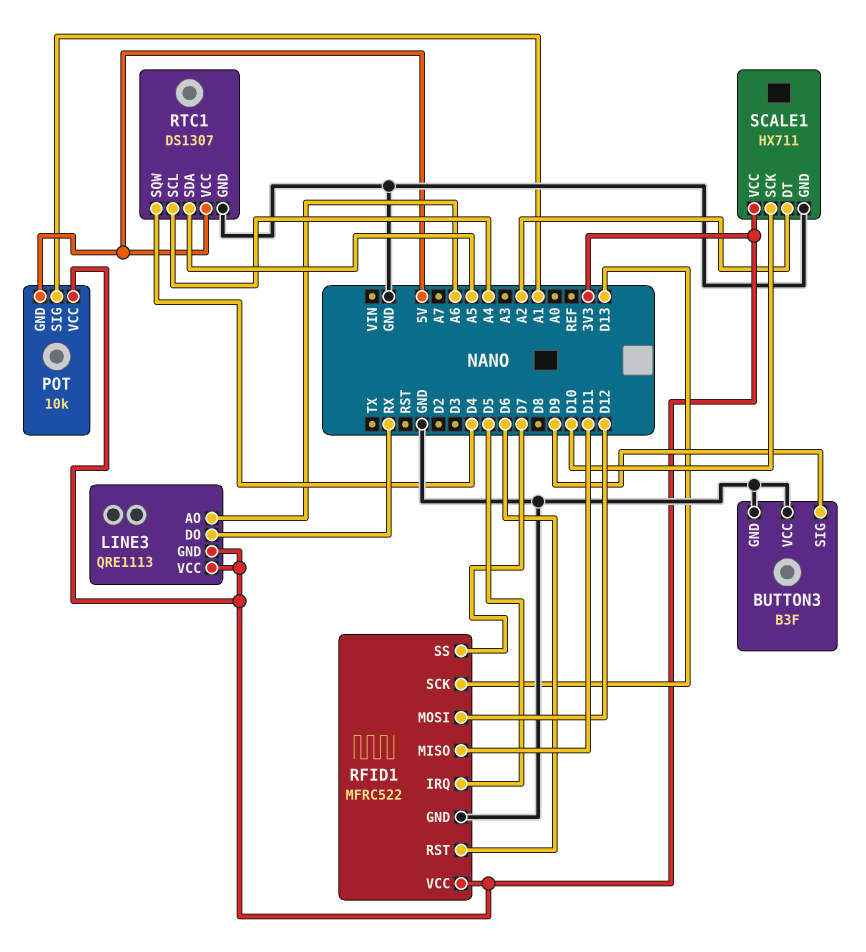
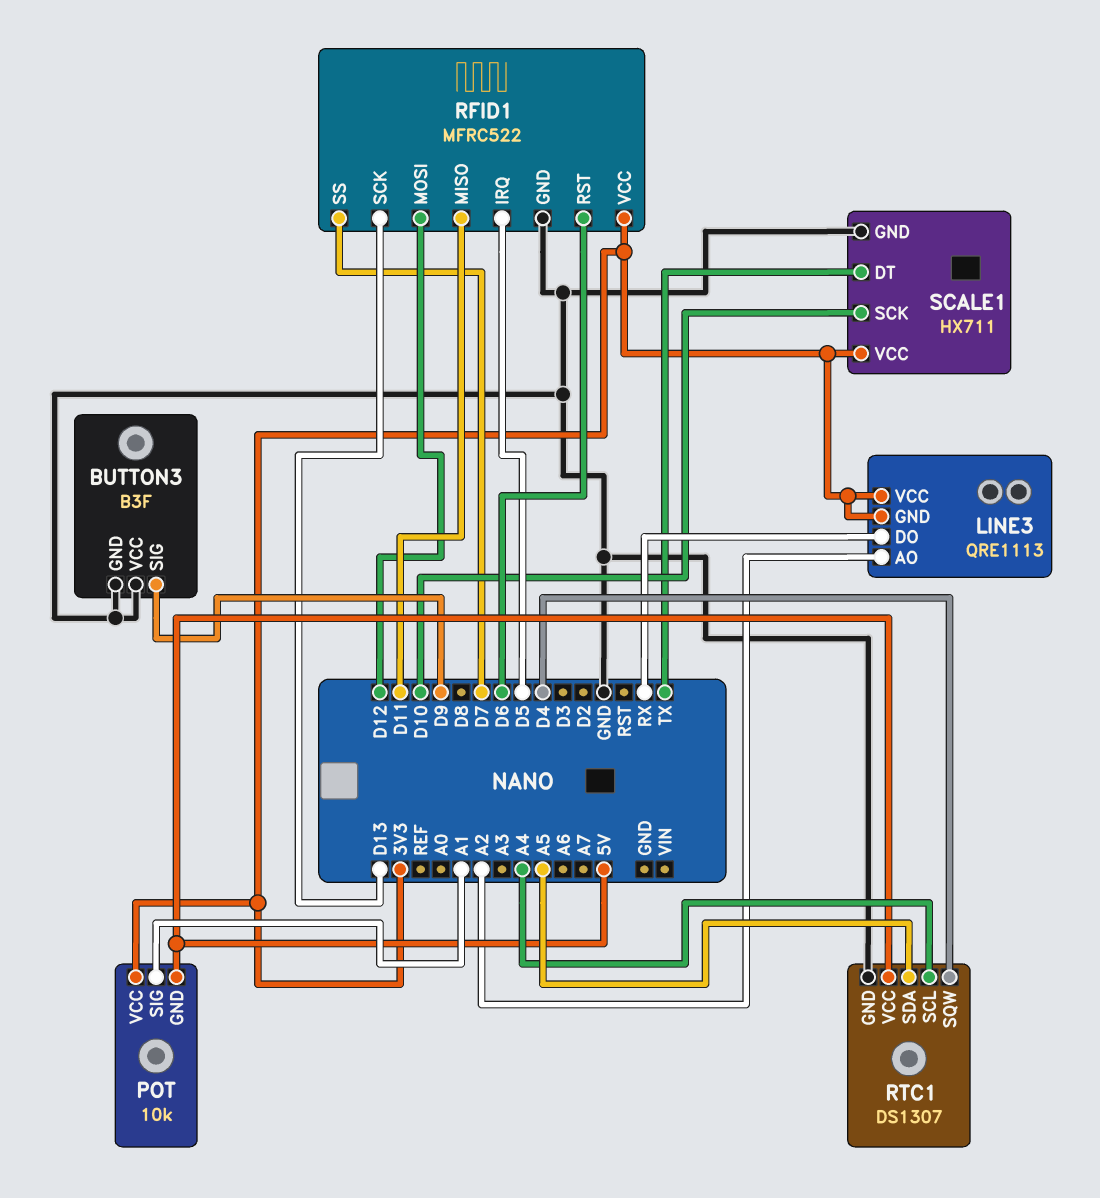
LINE3 pin AO: A6 -> A2
SCALE1 pin DT: A2 -> TX

